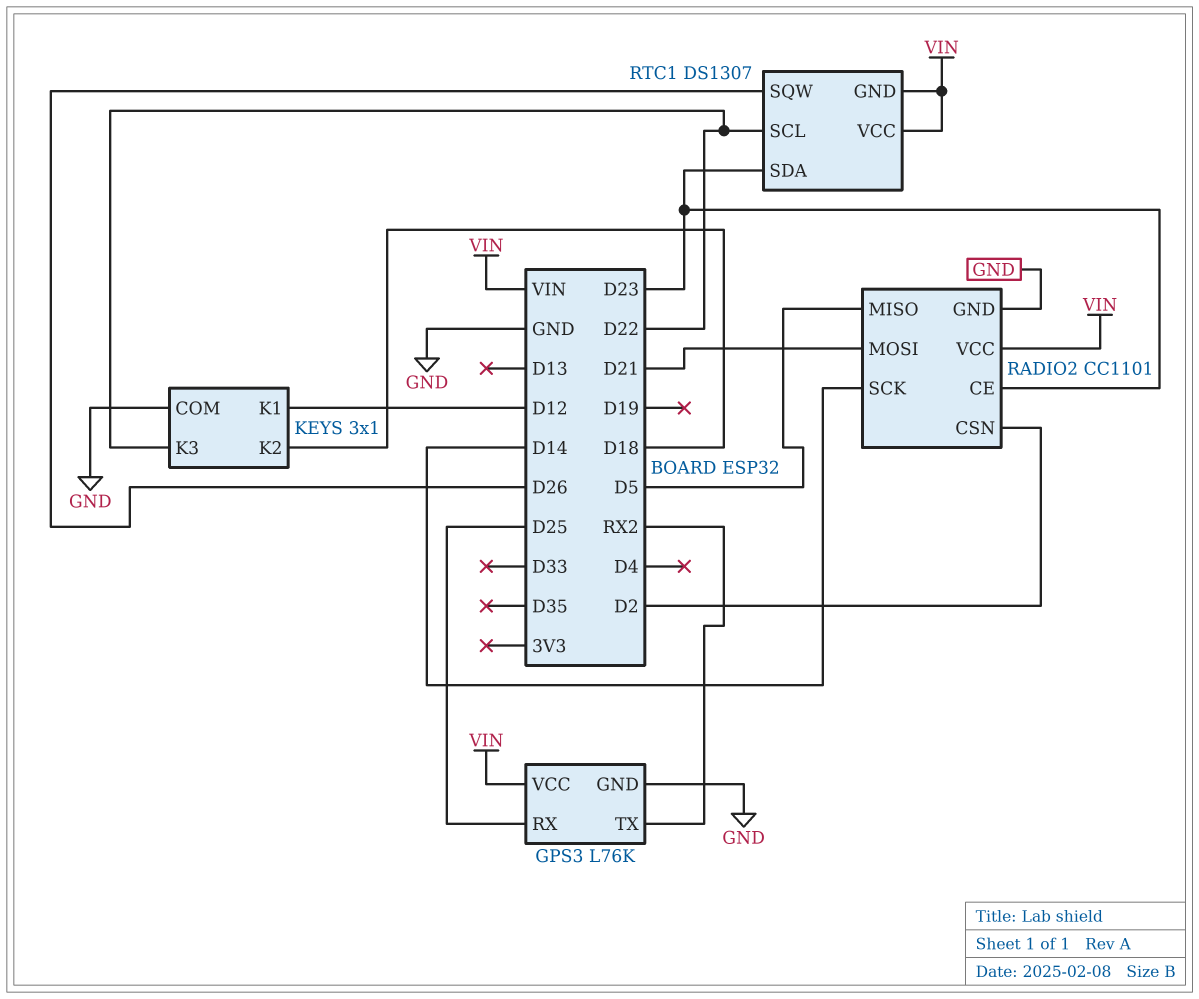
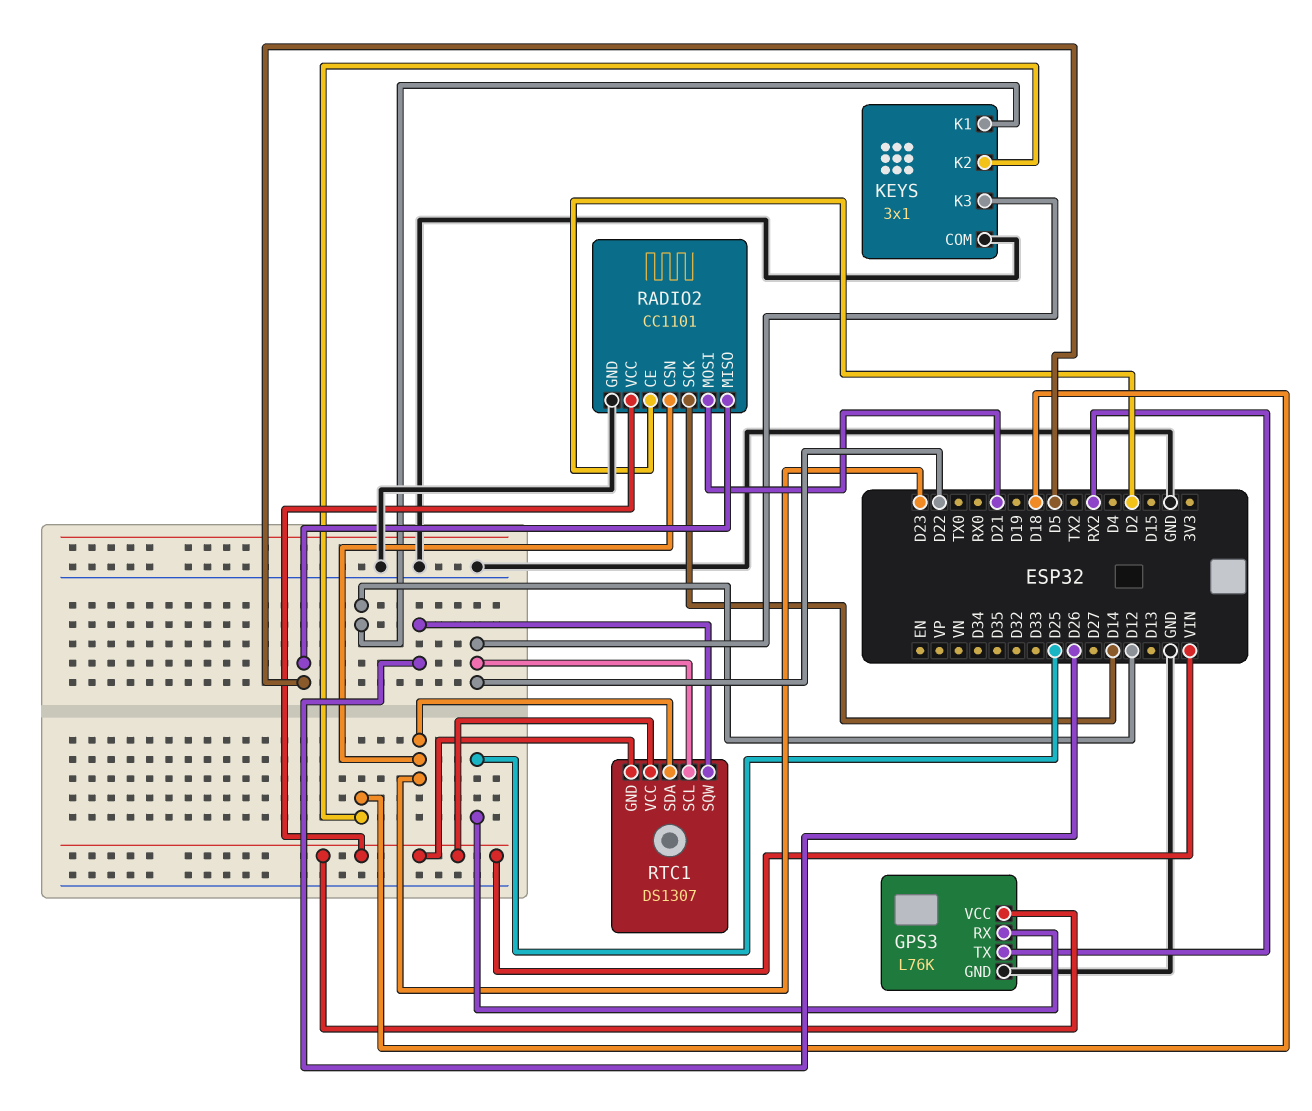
RADIO2 pin CE: D23 -> D2
RADIO2 pin CSN: D2 -> D23

